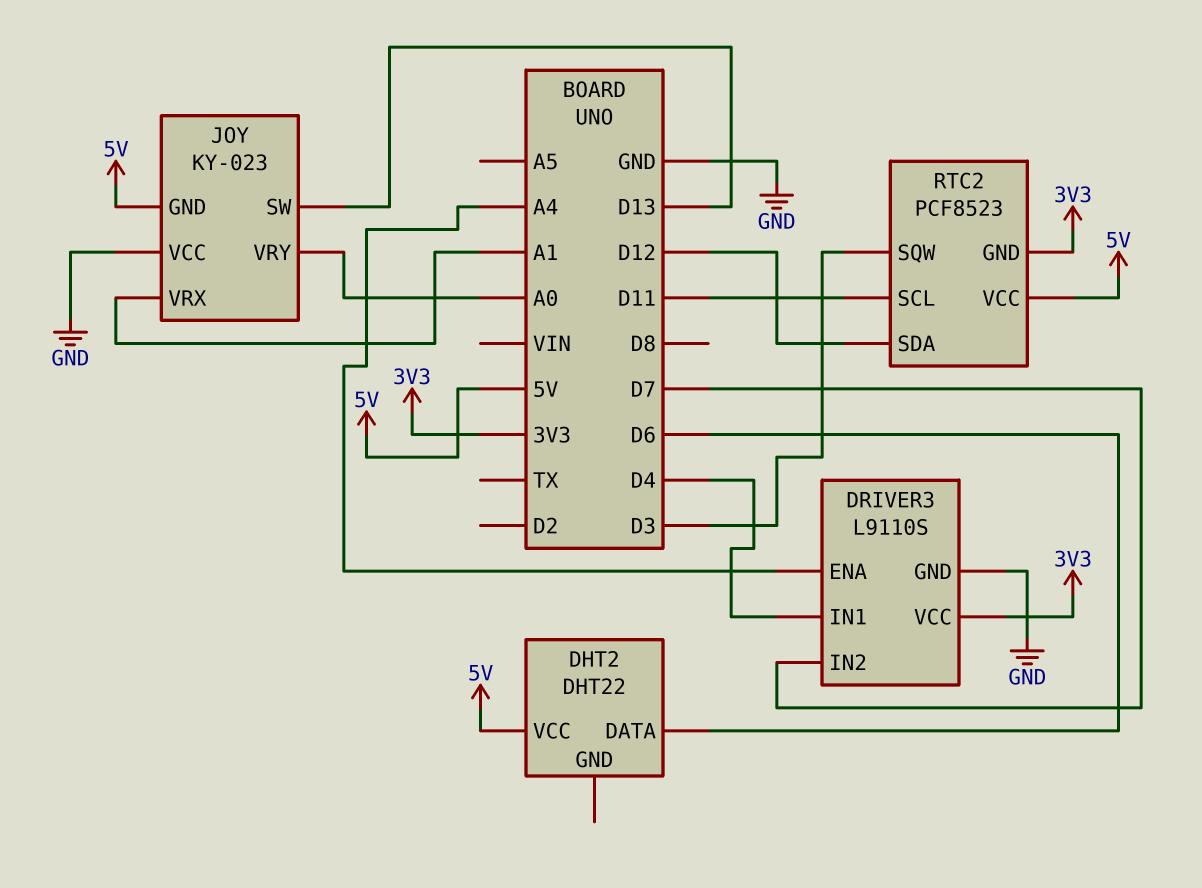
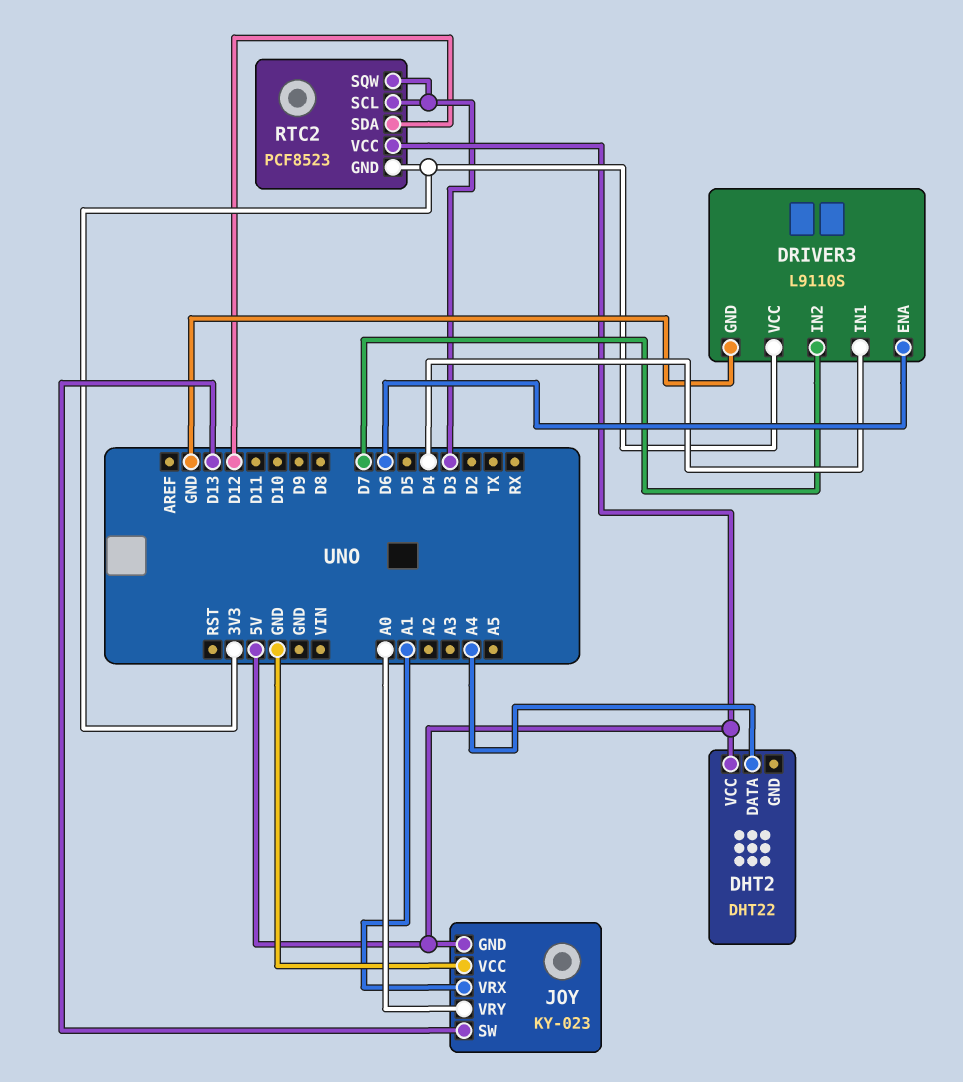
DHT2 pin DATA: D6 -> A4
DRIVER3 pin ENA: A4 -> D6
RTC2 pin SCL: D11 -> D3

